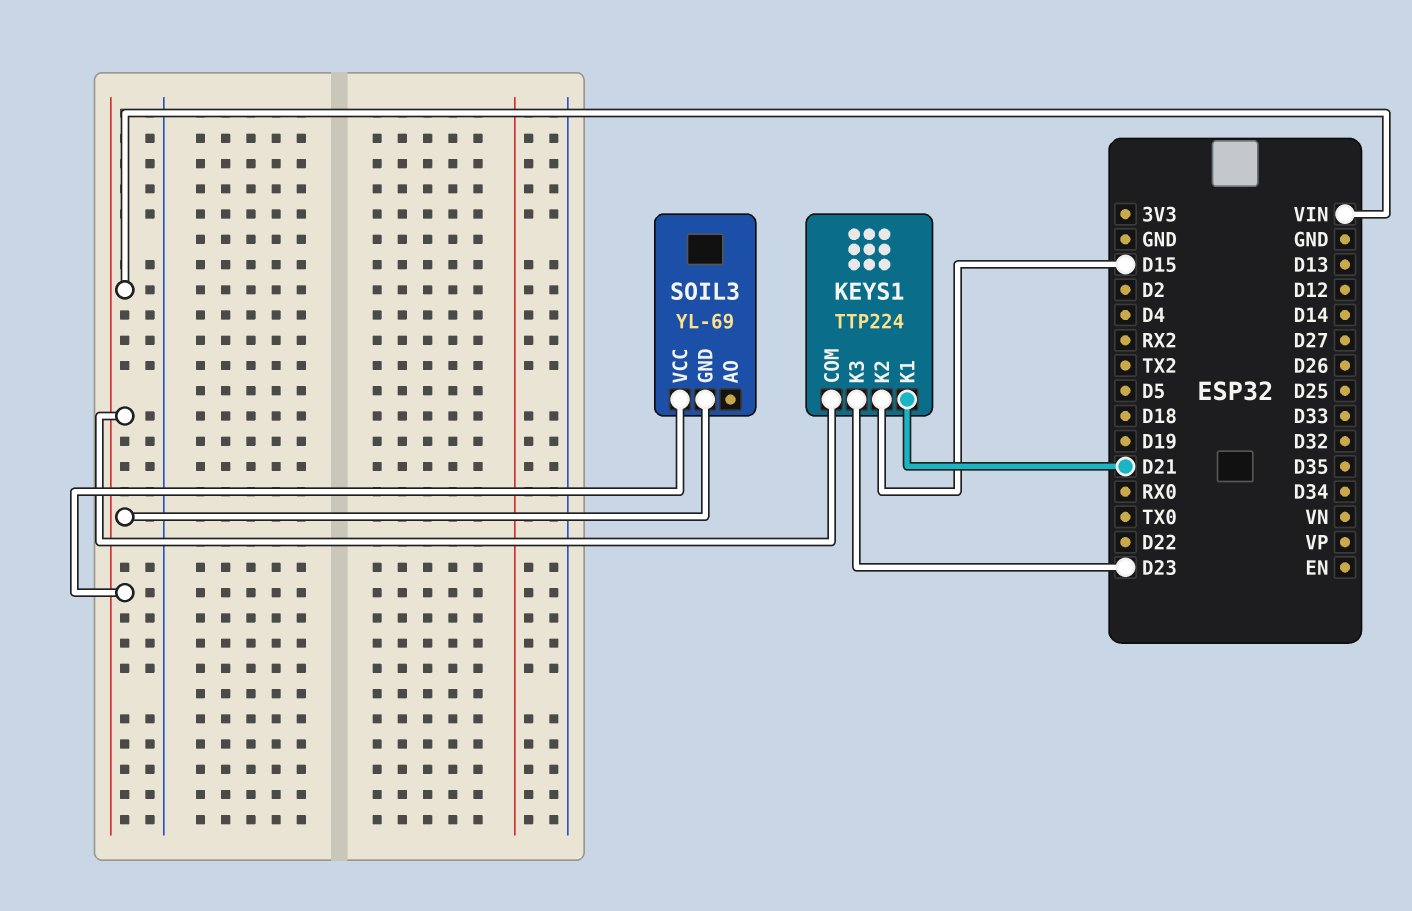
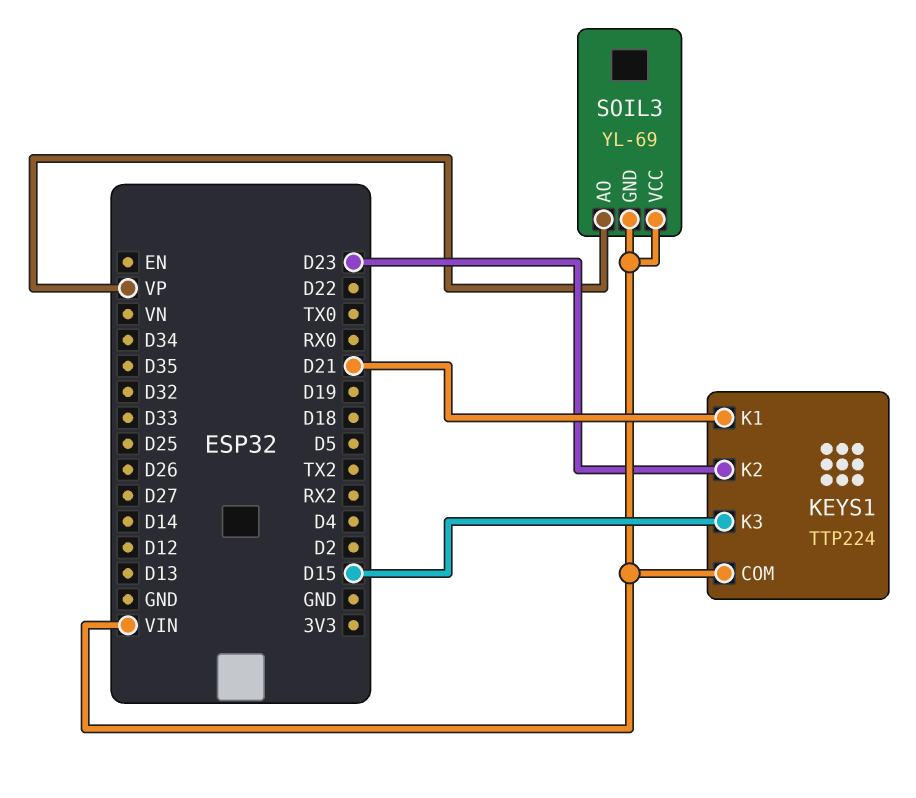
KEYS1 pin K2: D15 -> D23
KEYS1 pin K3: D23 -> D15
SOIL3 pin AO: none -> VP

